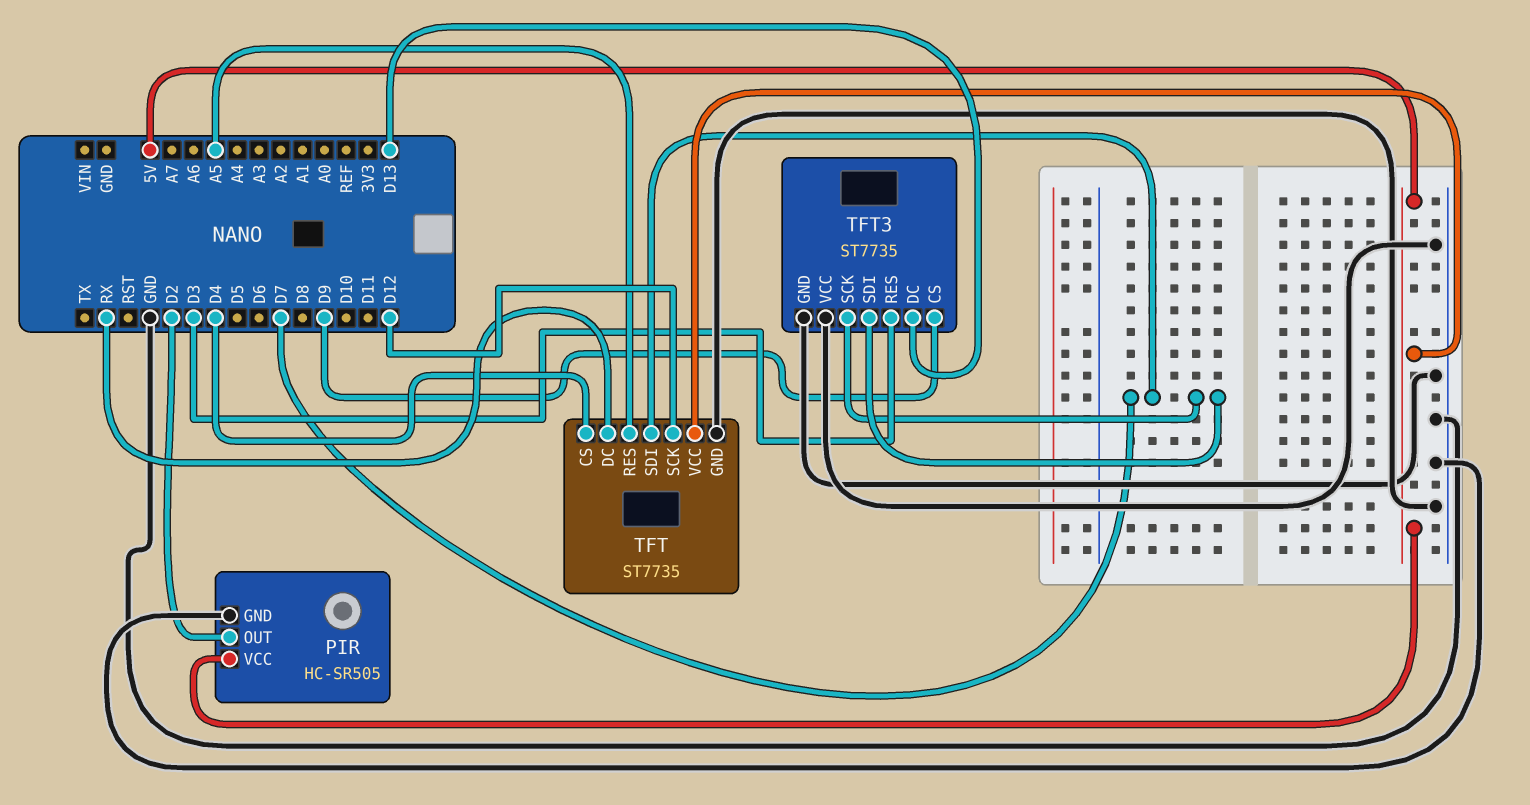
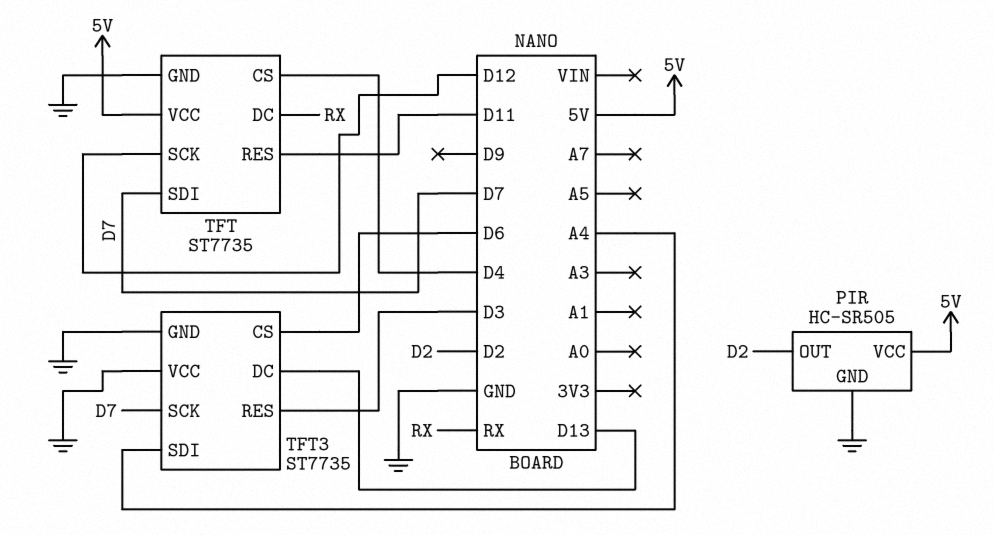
TFT pin RES: A5 -> D11
TFT3 pin CS: D9 -> D6
TFT3 pin SDI: D7 -> A4

